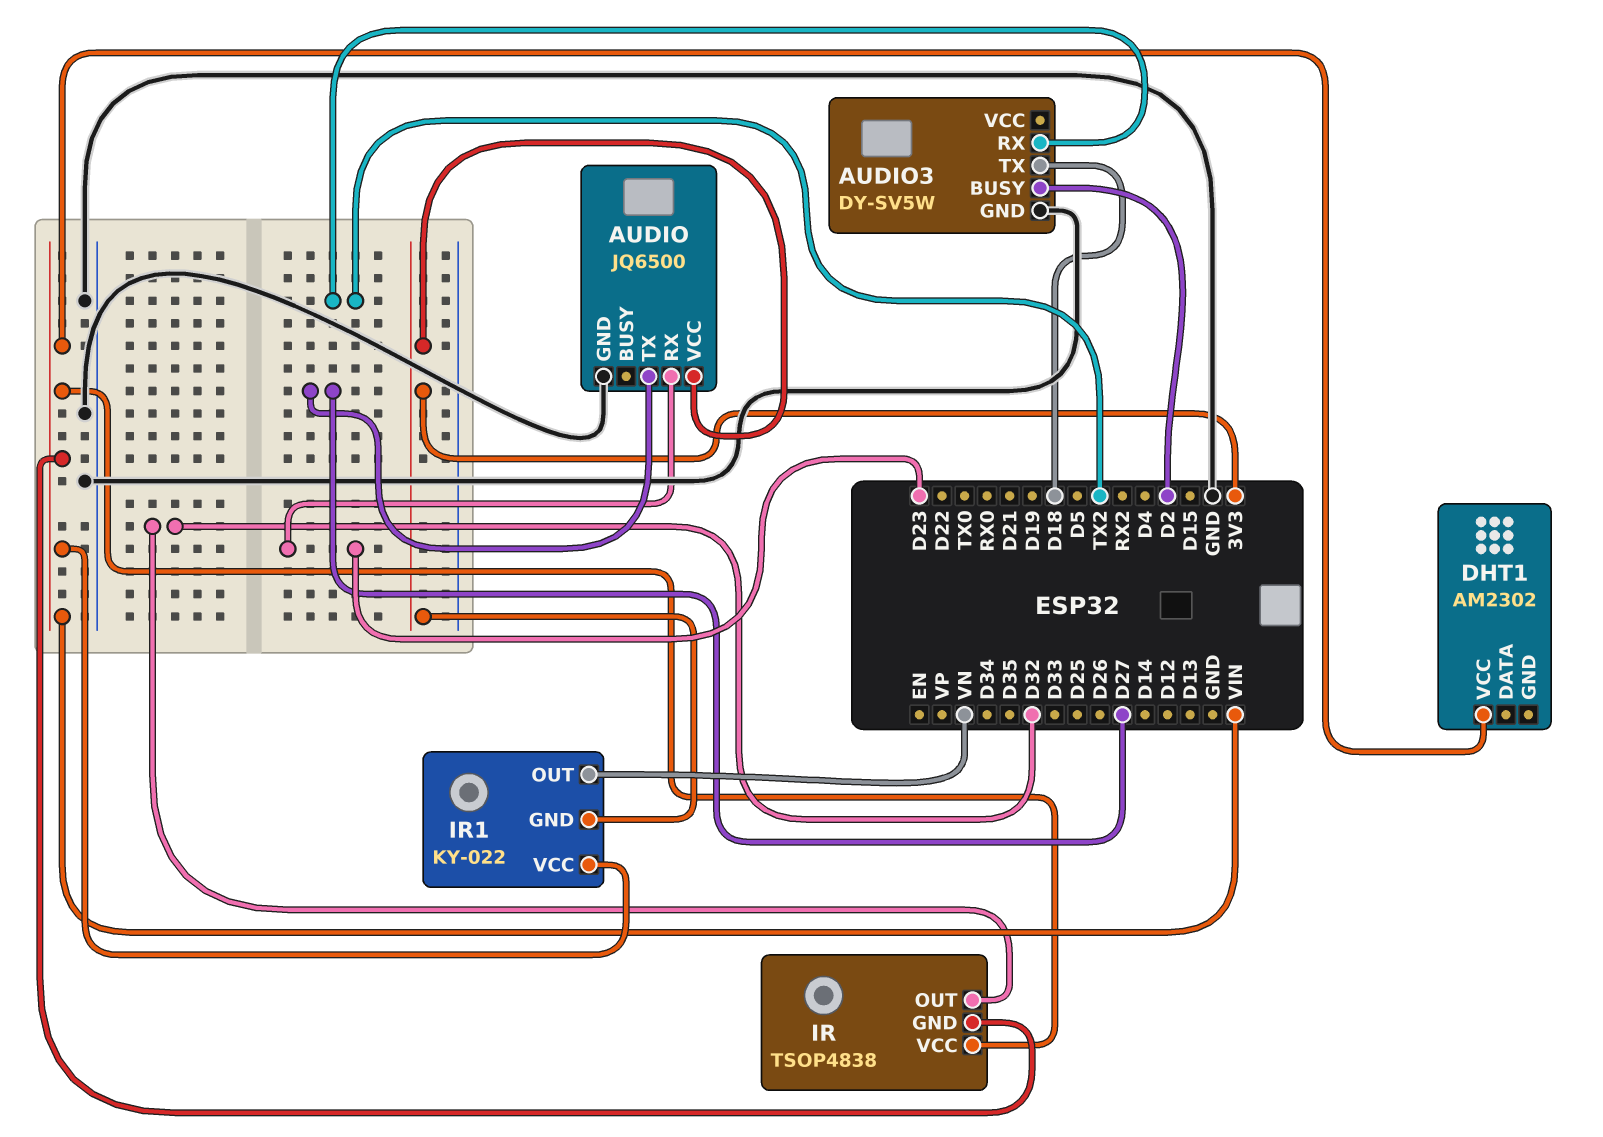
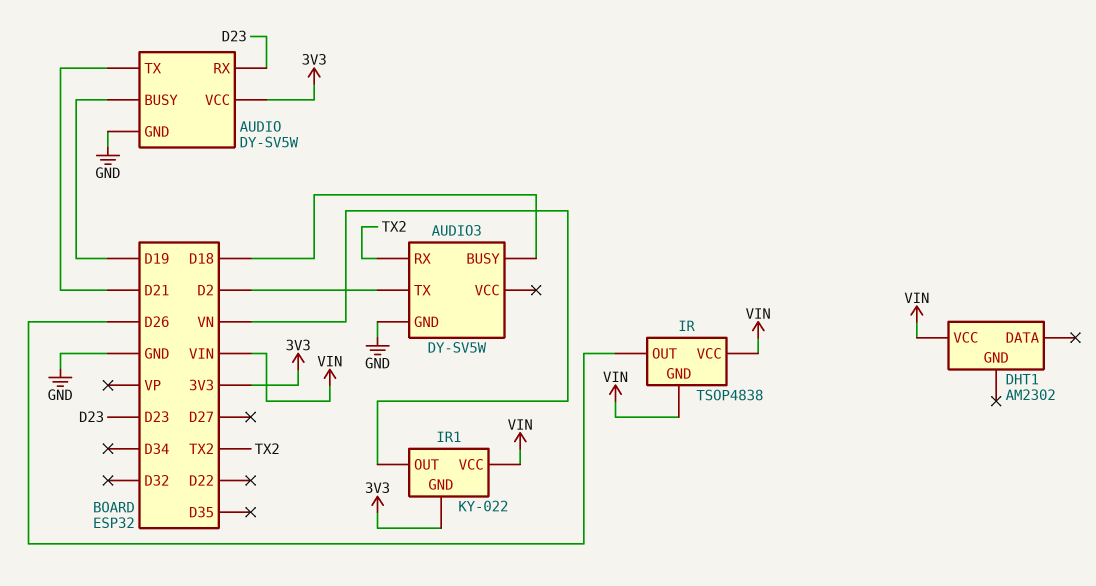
AUDIO: JQ6500 -> DY-SV5W
AUDIO pin BUSY: none -> D19
AUDIO pin TX: D27 -> D21
AUDIO3 pin BUSY: D2 -> D18
AUDIO3 pin TX: D18 -> D2
IR pin OUT: D32 -> D26

